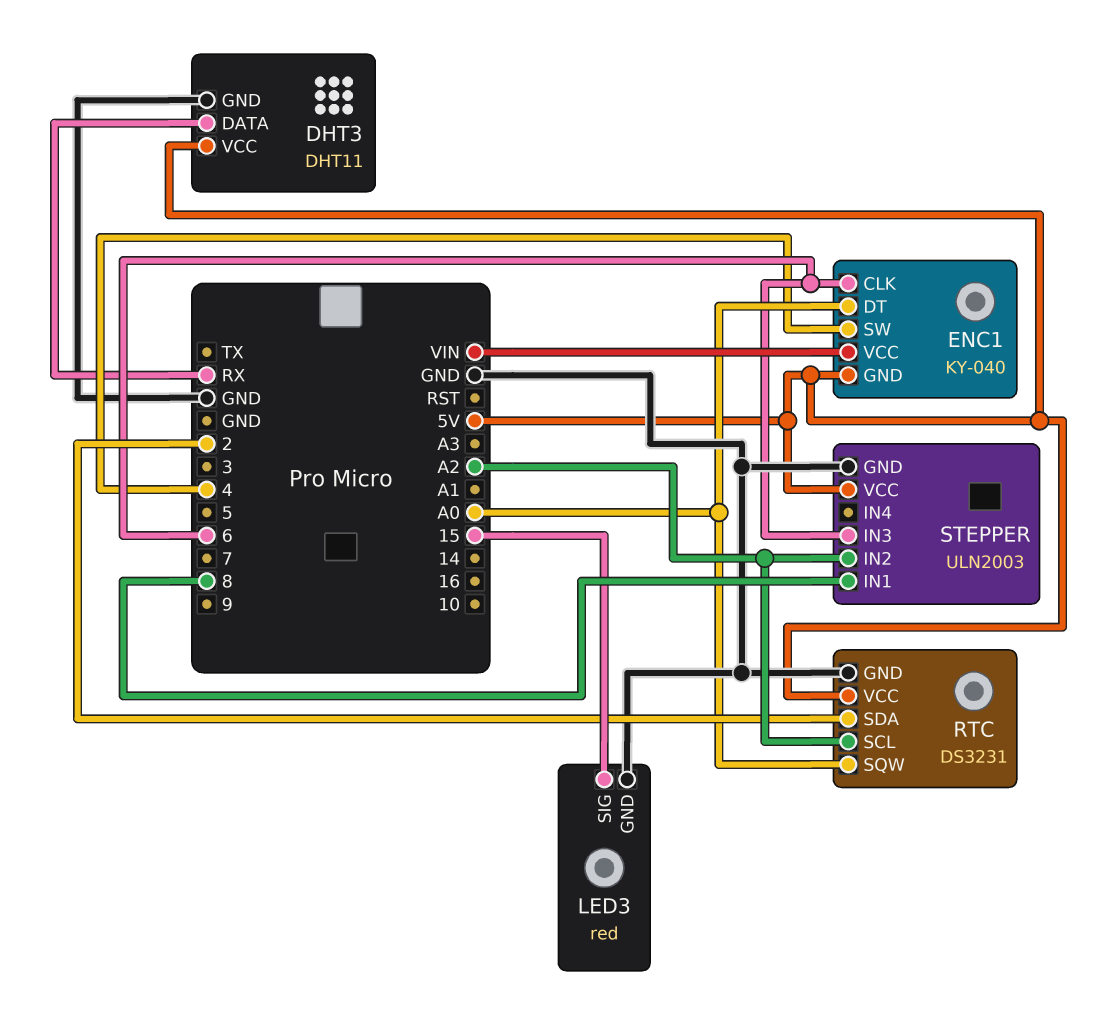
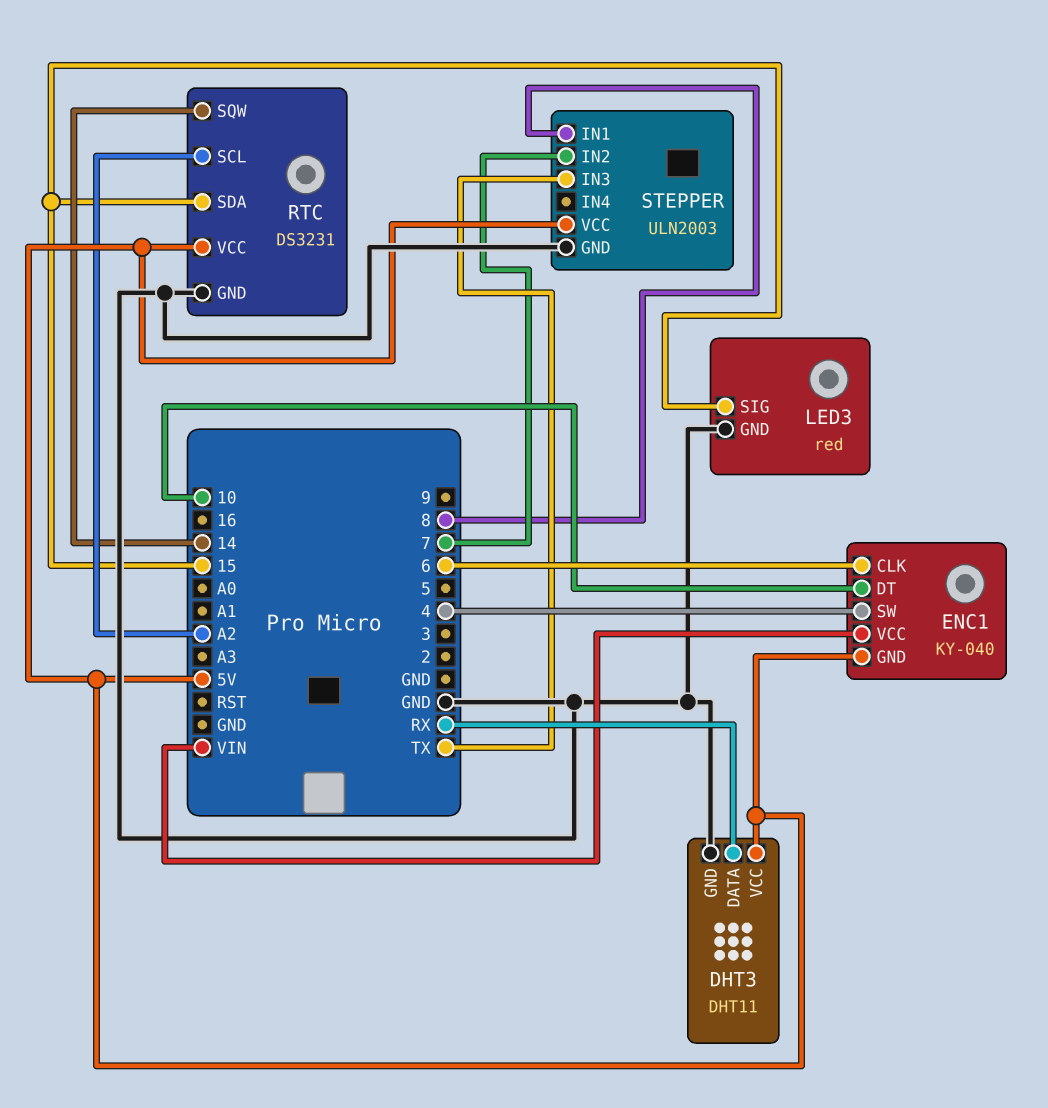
ENC1 pin DT: A0 -> 10
RTC pin SDA: 2 -> 15
RTC pin SQW: A0 -> 14
STEPPER pin IN2: A2 -> 7
STEPPER pin IN3: 6 -> TX

